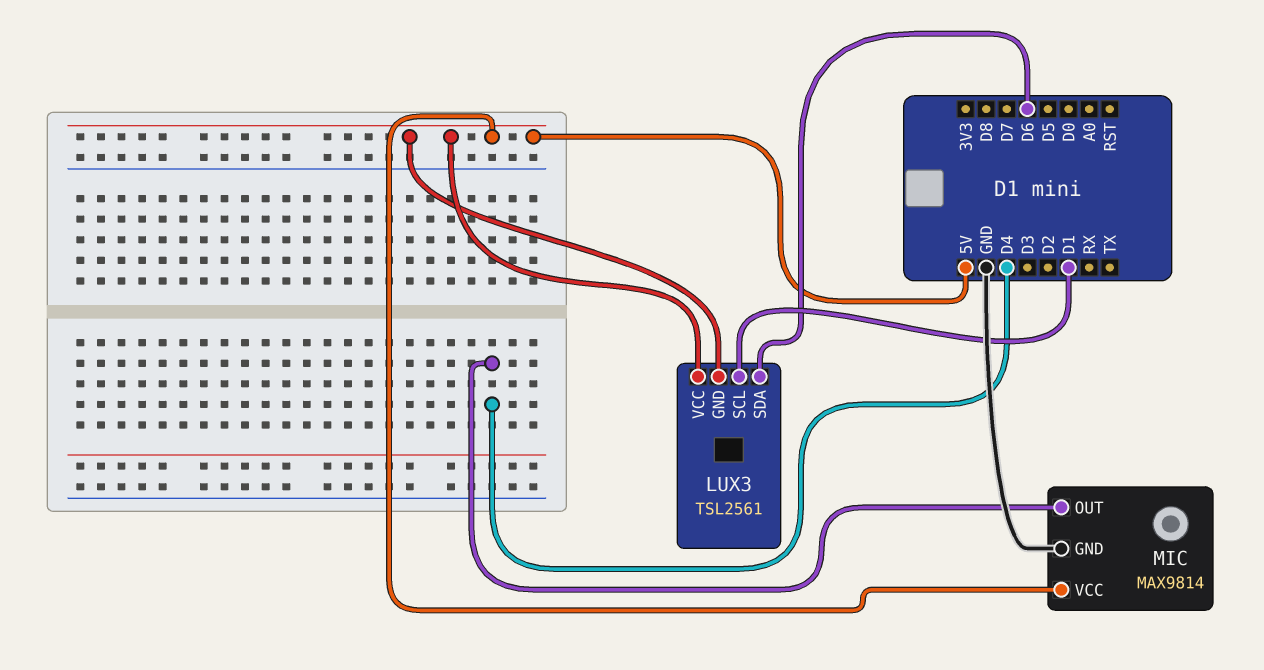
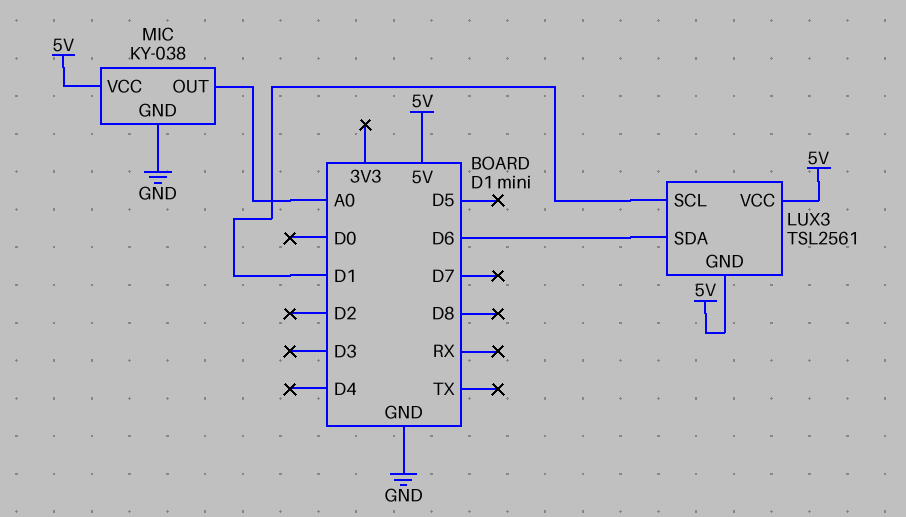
MIC: MAX9814 -> KY-038
MIC pin OUT: D4 -> A0

